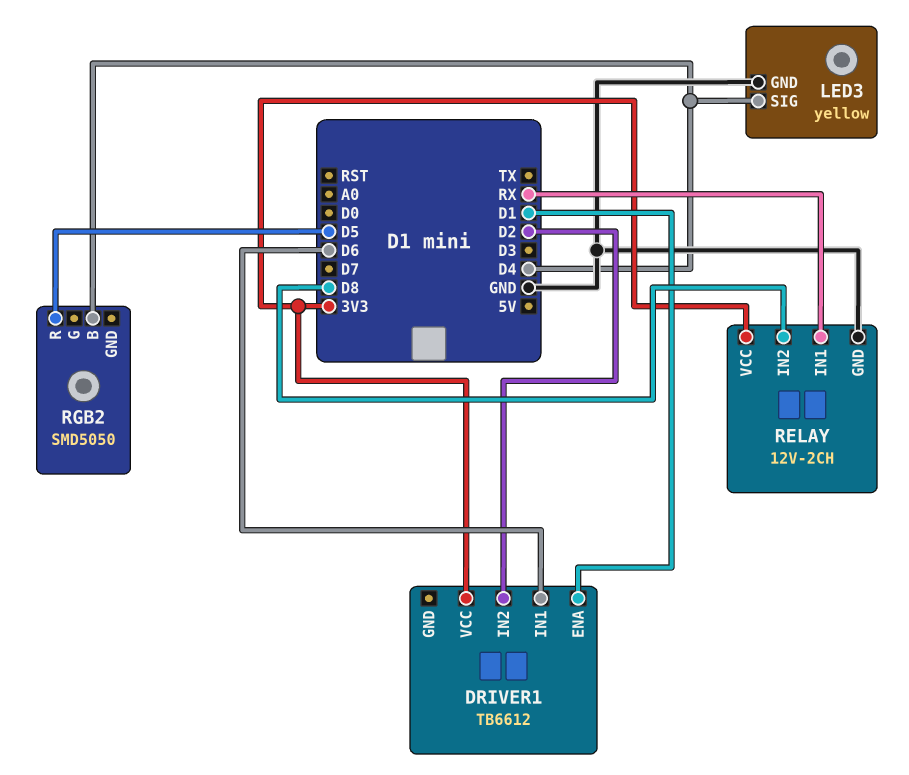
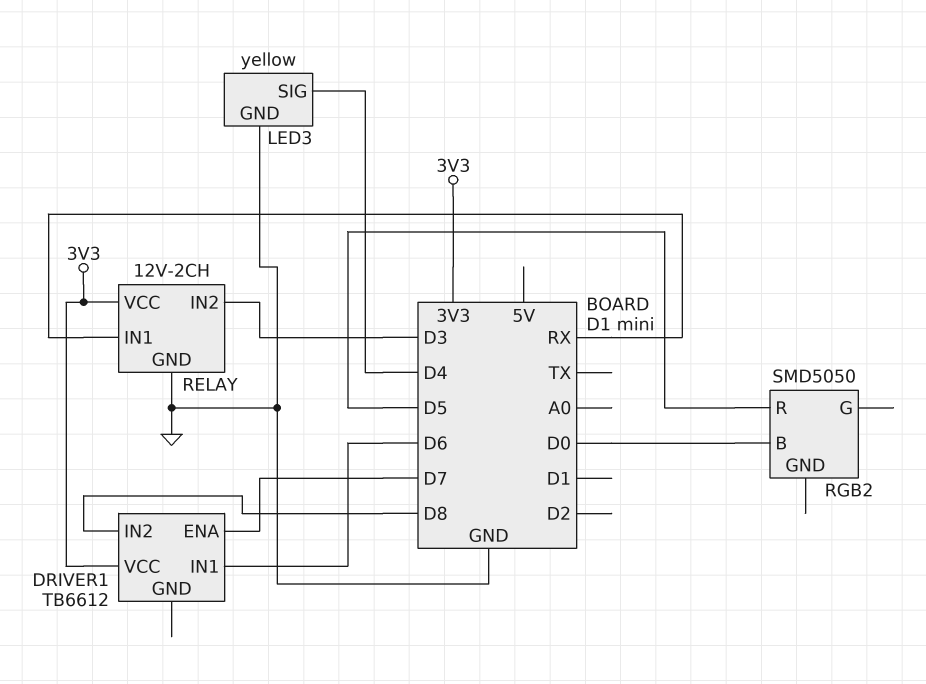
DRIVER1 pin ENA: D1 -> D7
DRIVER1 pin IN2: D2 -> D8
RELAY pin IN2: D8 -> D3
RGB2 pin B: D4 -> D0

